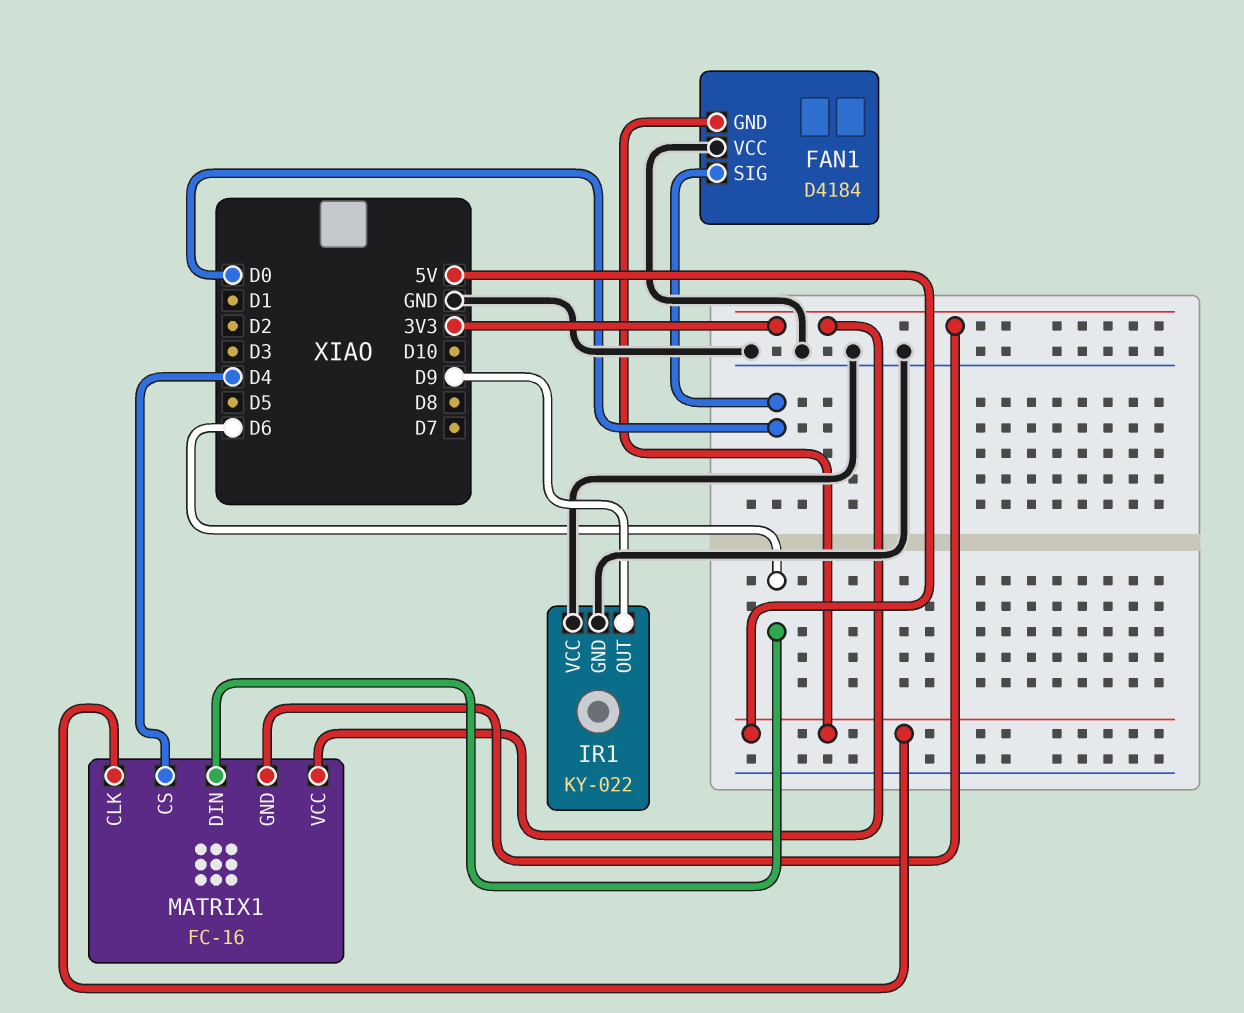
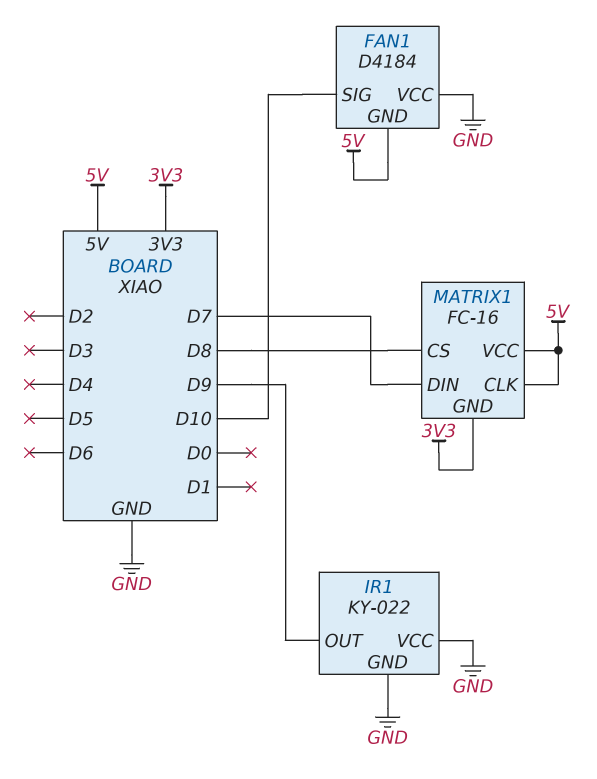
FAN1 pin SIG: D0 -> D10
MATRIX1 pin CS: D4 -> D8
MATRIX1 pin DIN: D6 -> D7
MATRIX1 pin VCC: 3V3 -> 5V

